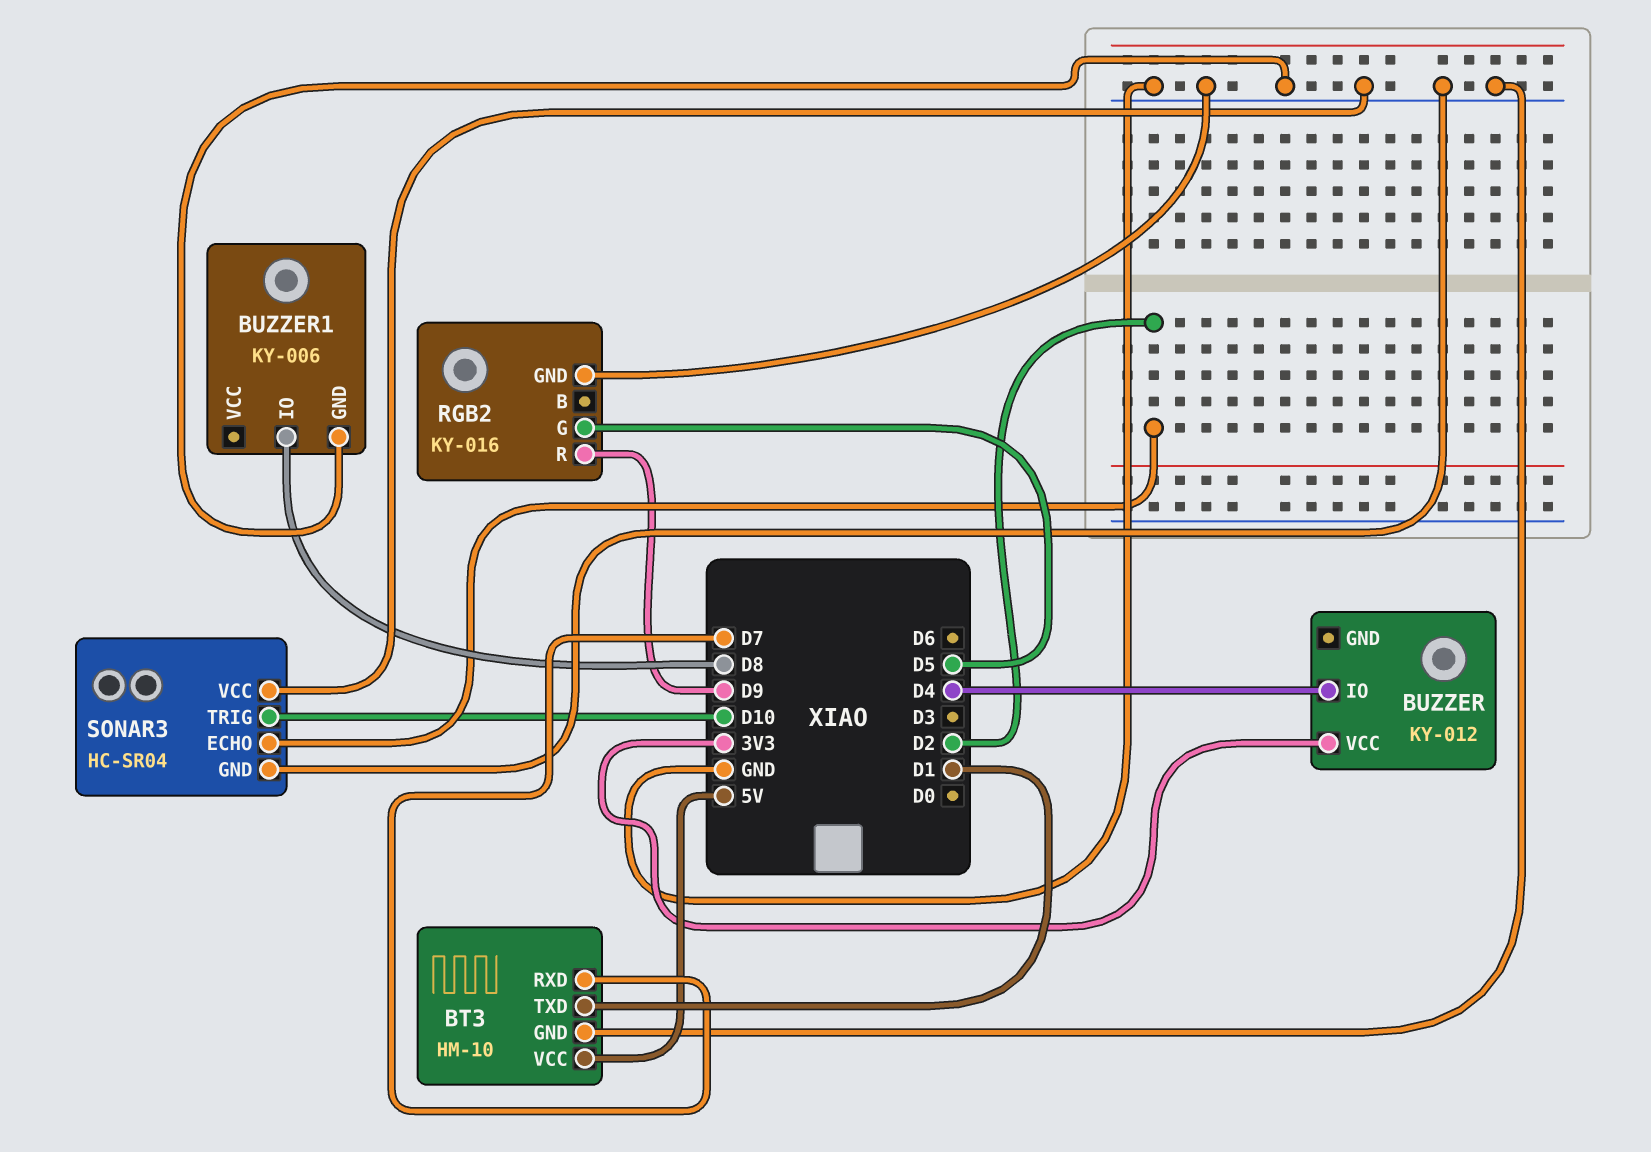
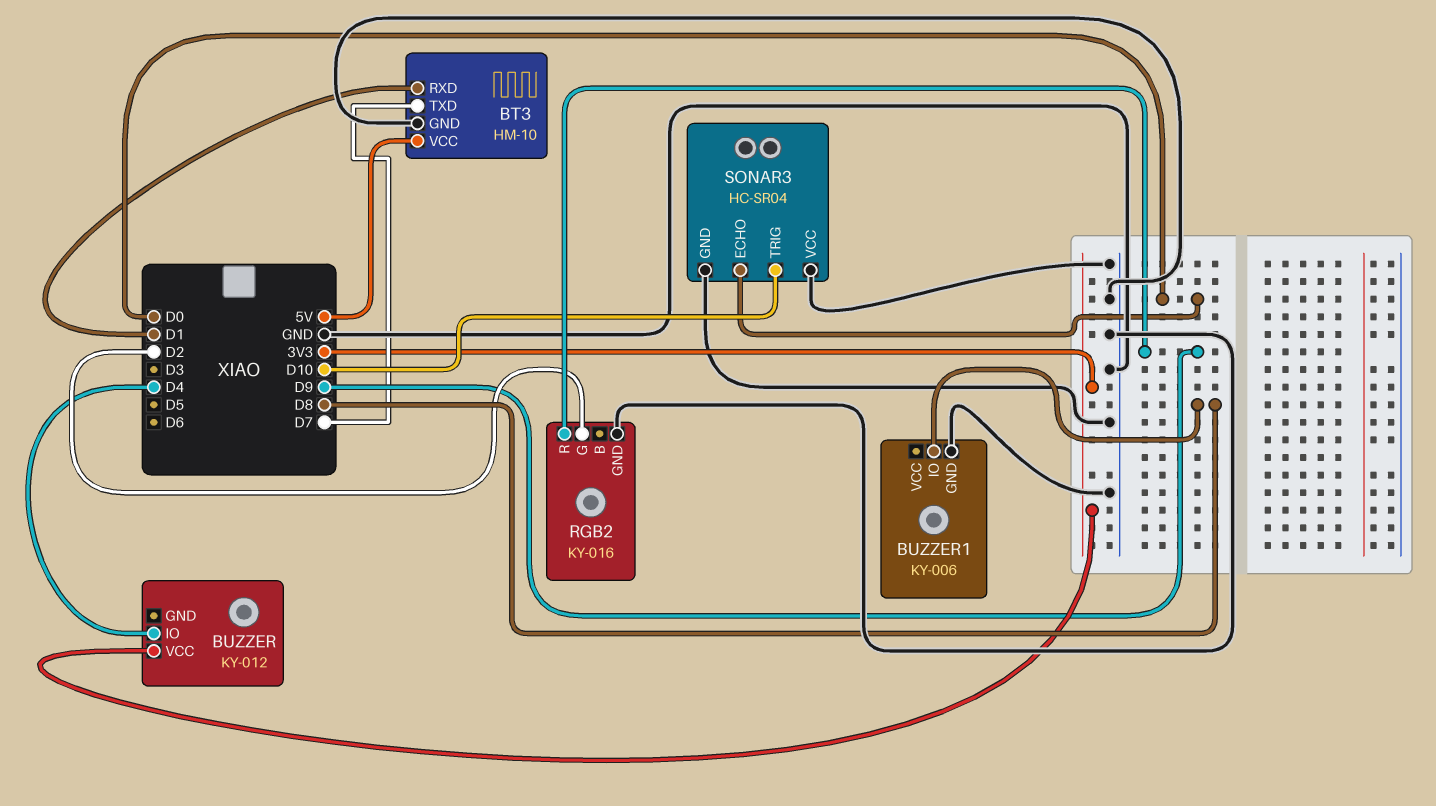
BT3 pin RXD: D7 -> D1
BT3 pin TXD: D1 -> D7
RGB2 pin G: D5 -> D2
SONAR3 pin ECHO: D2 -> D0

